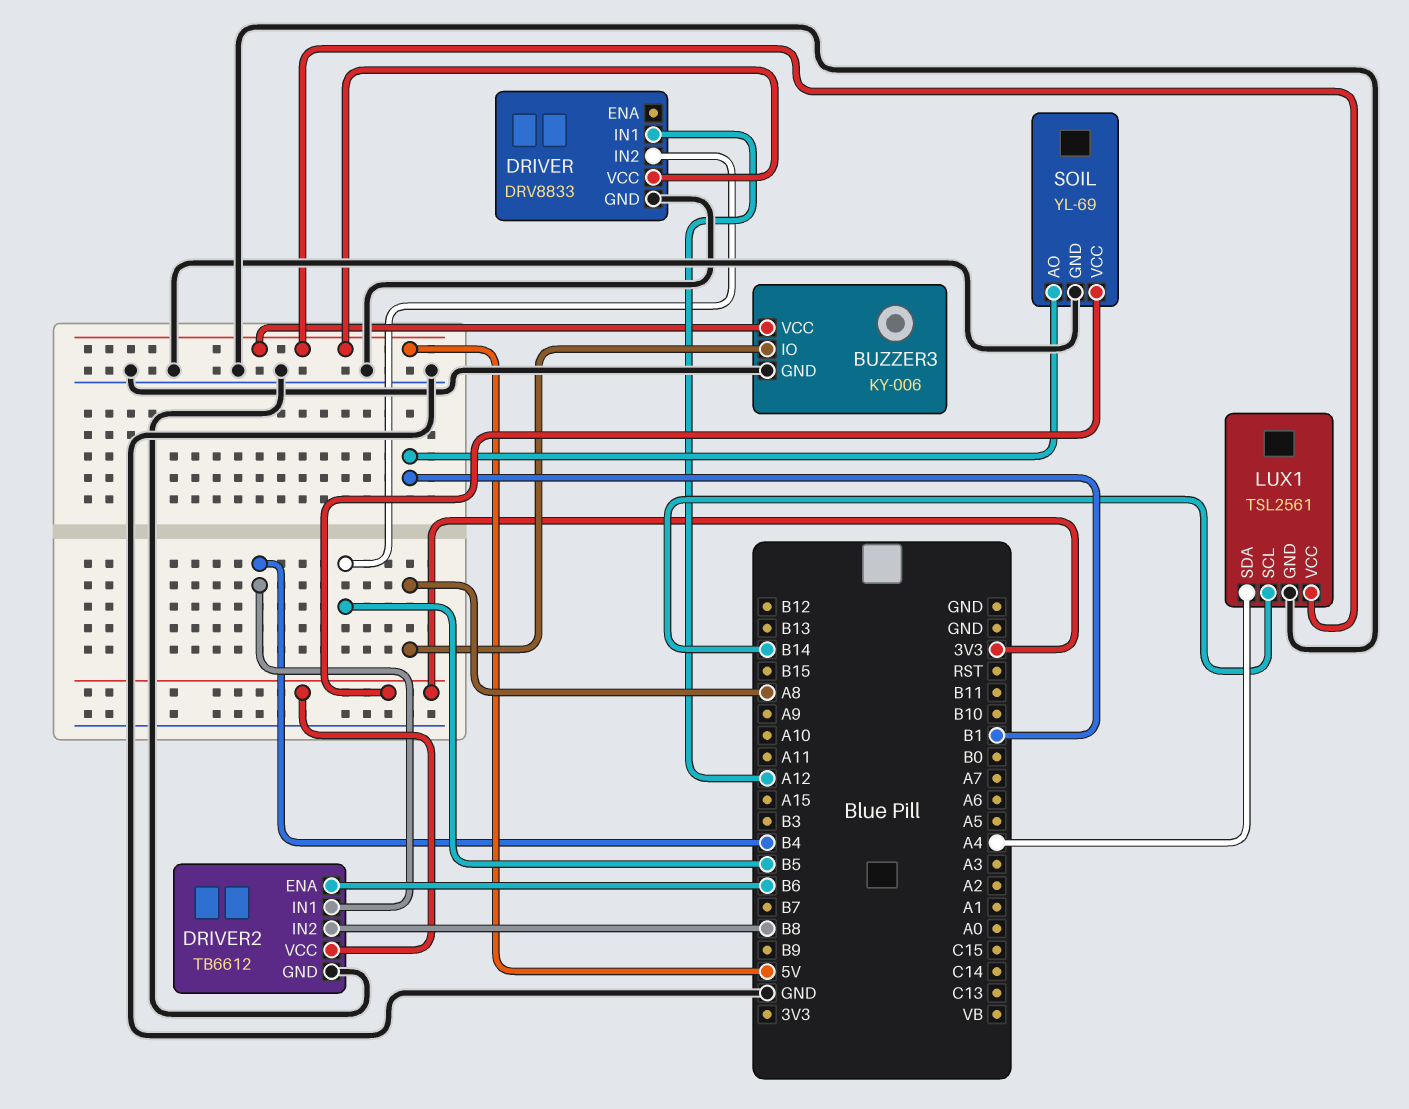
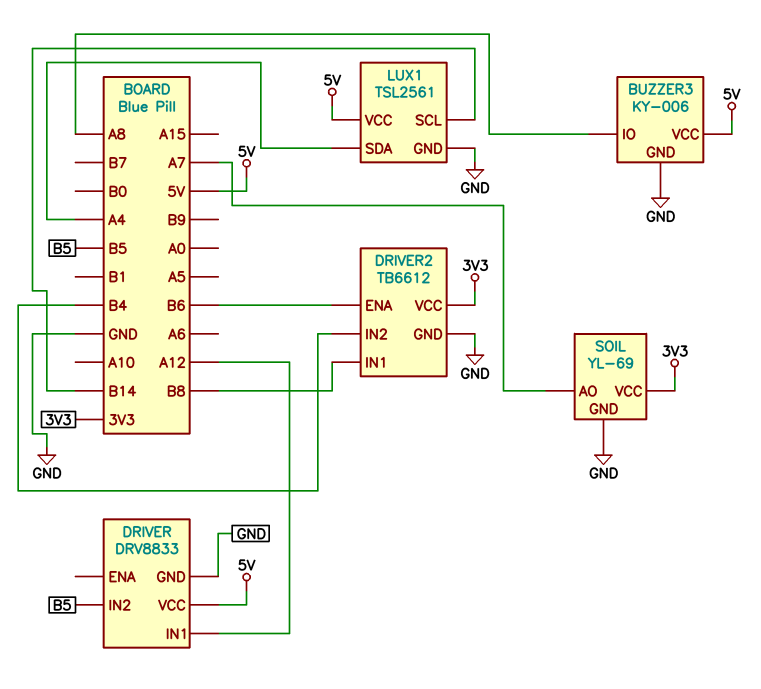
DRIVER2 pin IN1: B4 -> B8
DRIVER2 pin IN2: B8 -> B4
SOIL pin AO: B1 -> A7

